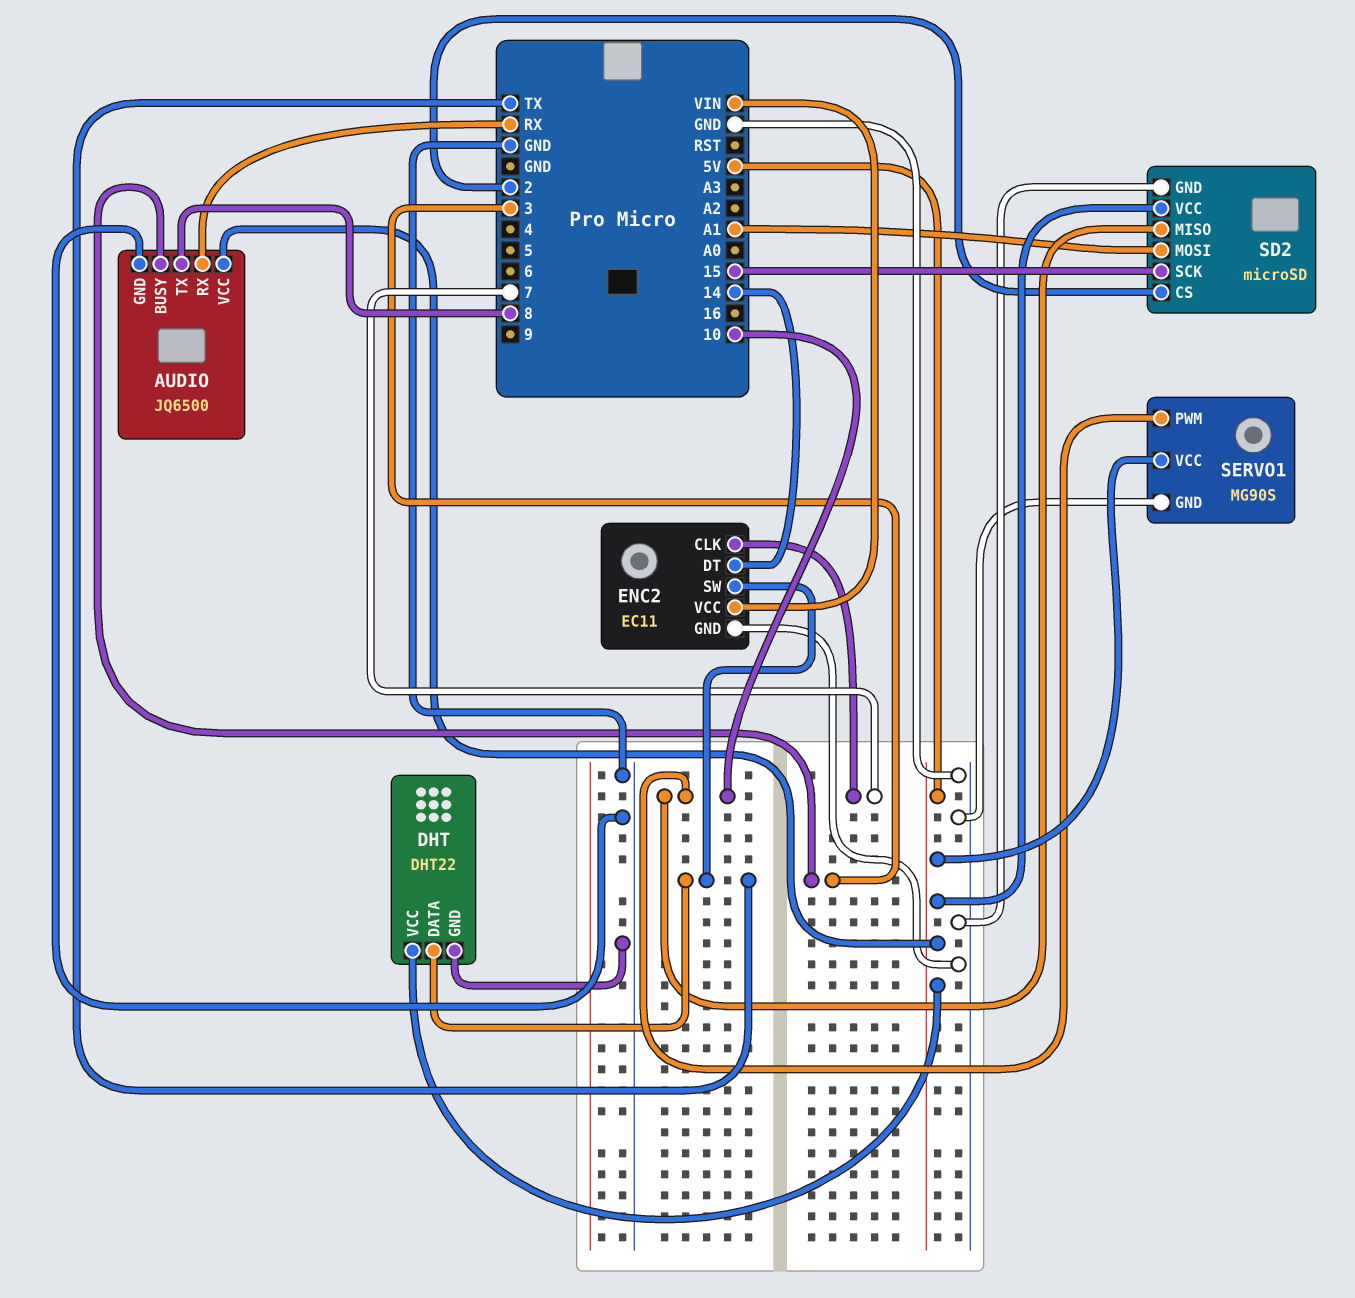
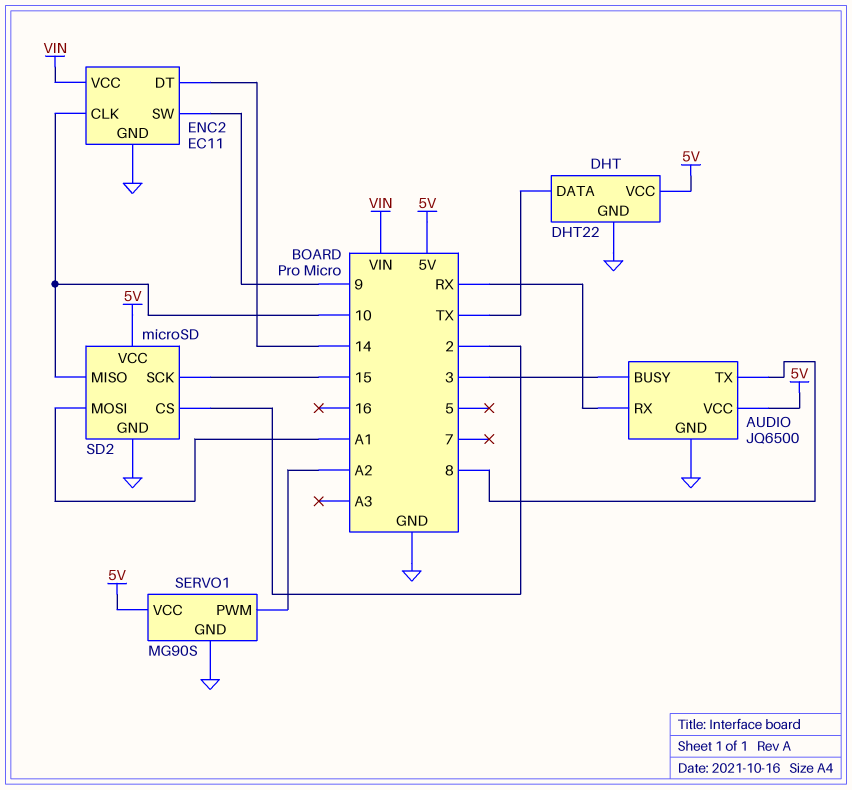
ENC2 pin CLK: 7 -> 10
ENC2 pin SW: TX -> 9
SERVO1 pin PWM: 10 -> A2

